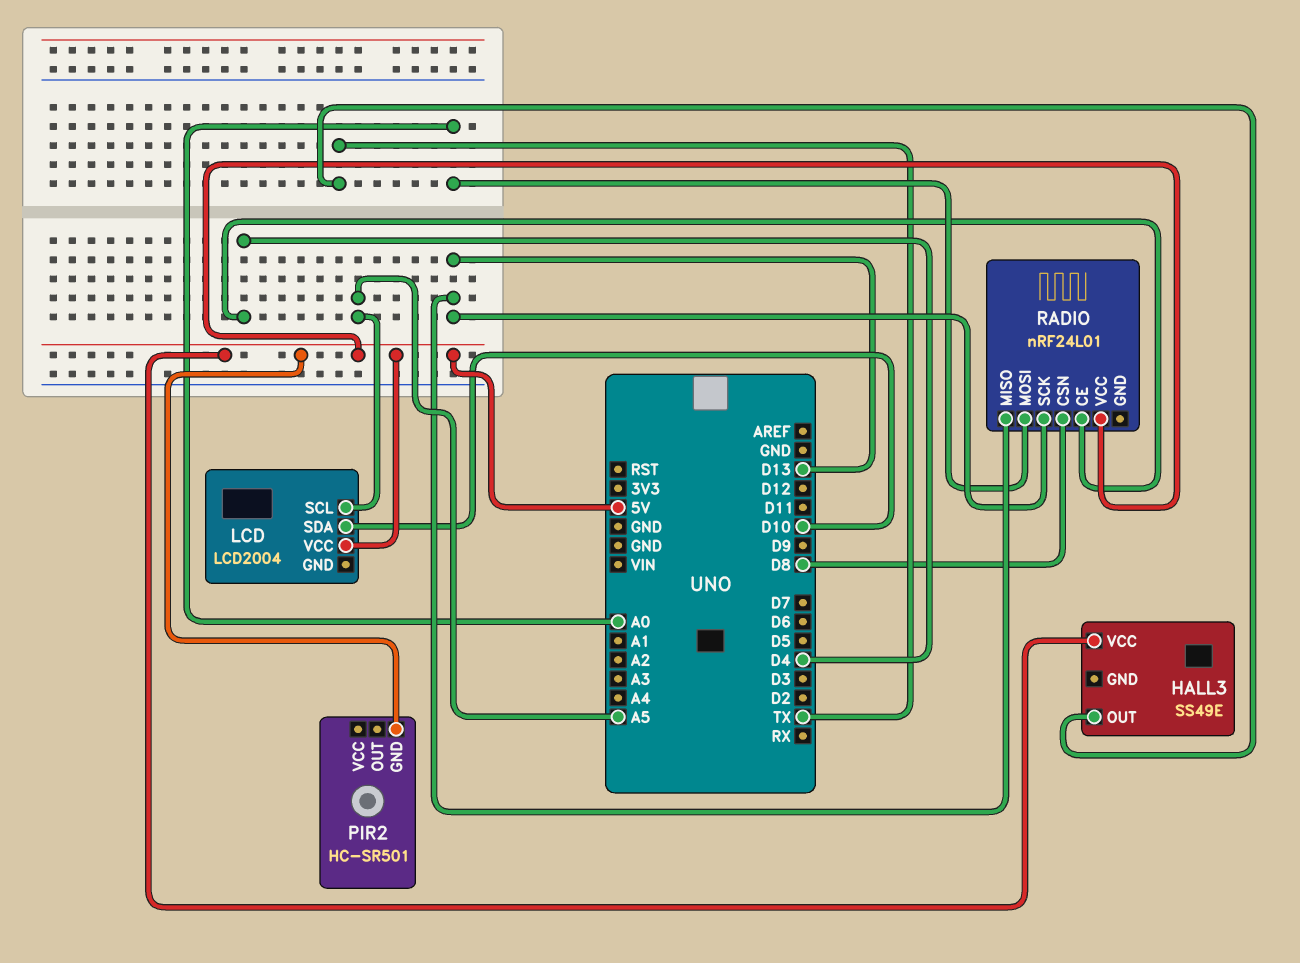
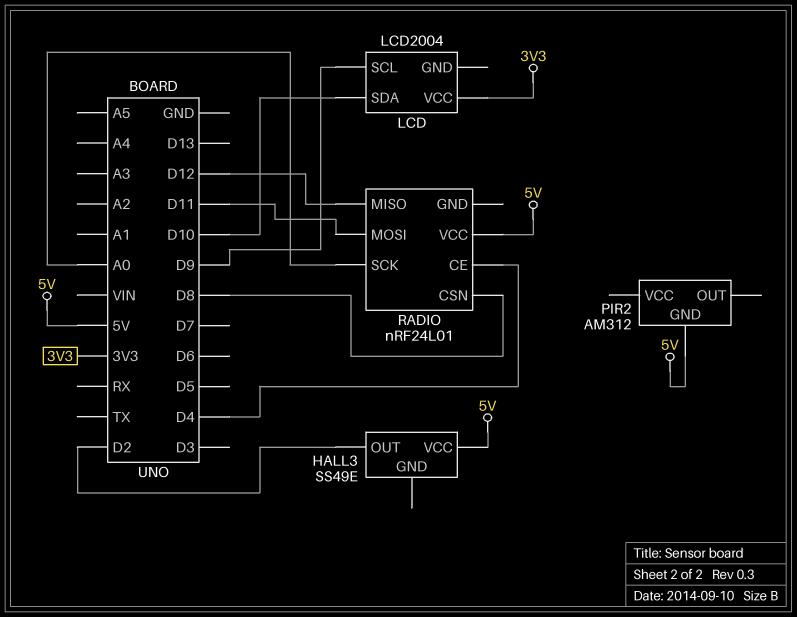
HALL3 pin OUT: TX -> D2
LCD pin SCL: A5 -> D9
LCD pin VCC: 5V -> 3V3
PIR2: HC-SR501 -> AM312
RADIO pin MISO: D13 -> D12
RADIO pin MOSI: A0 -> D11
RADIO pin SCK: D13 -> A0

